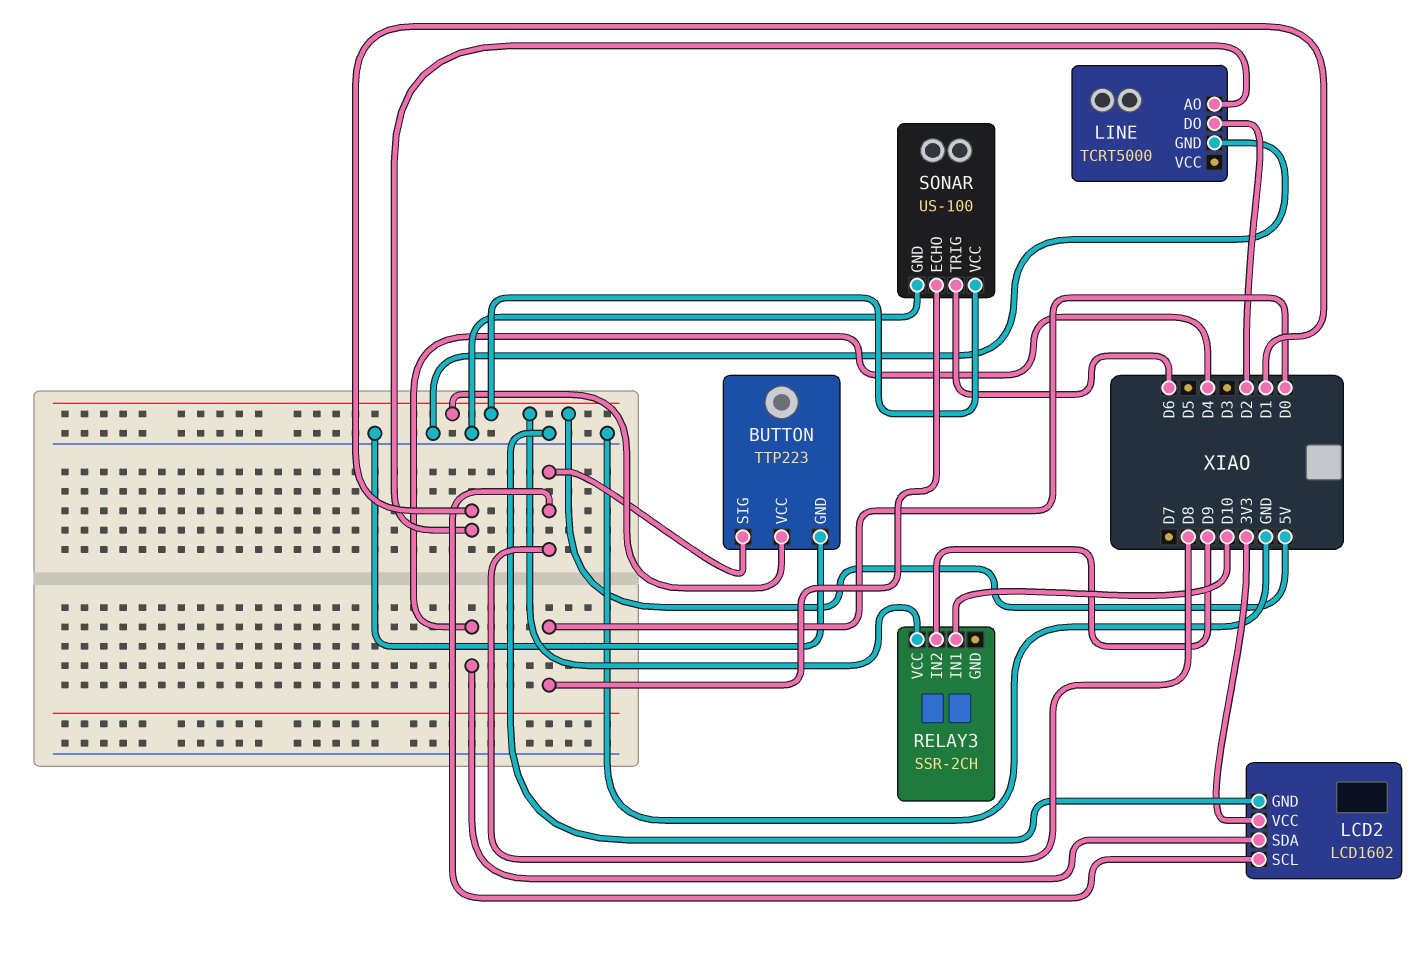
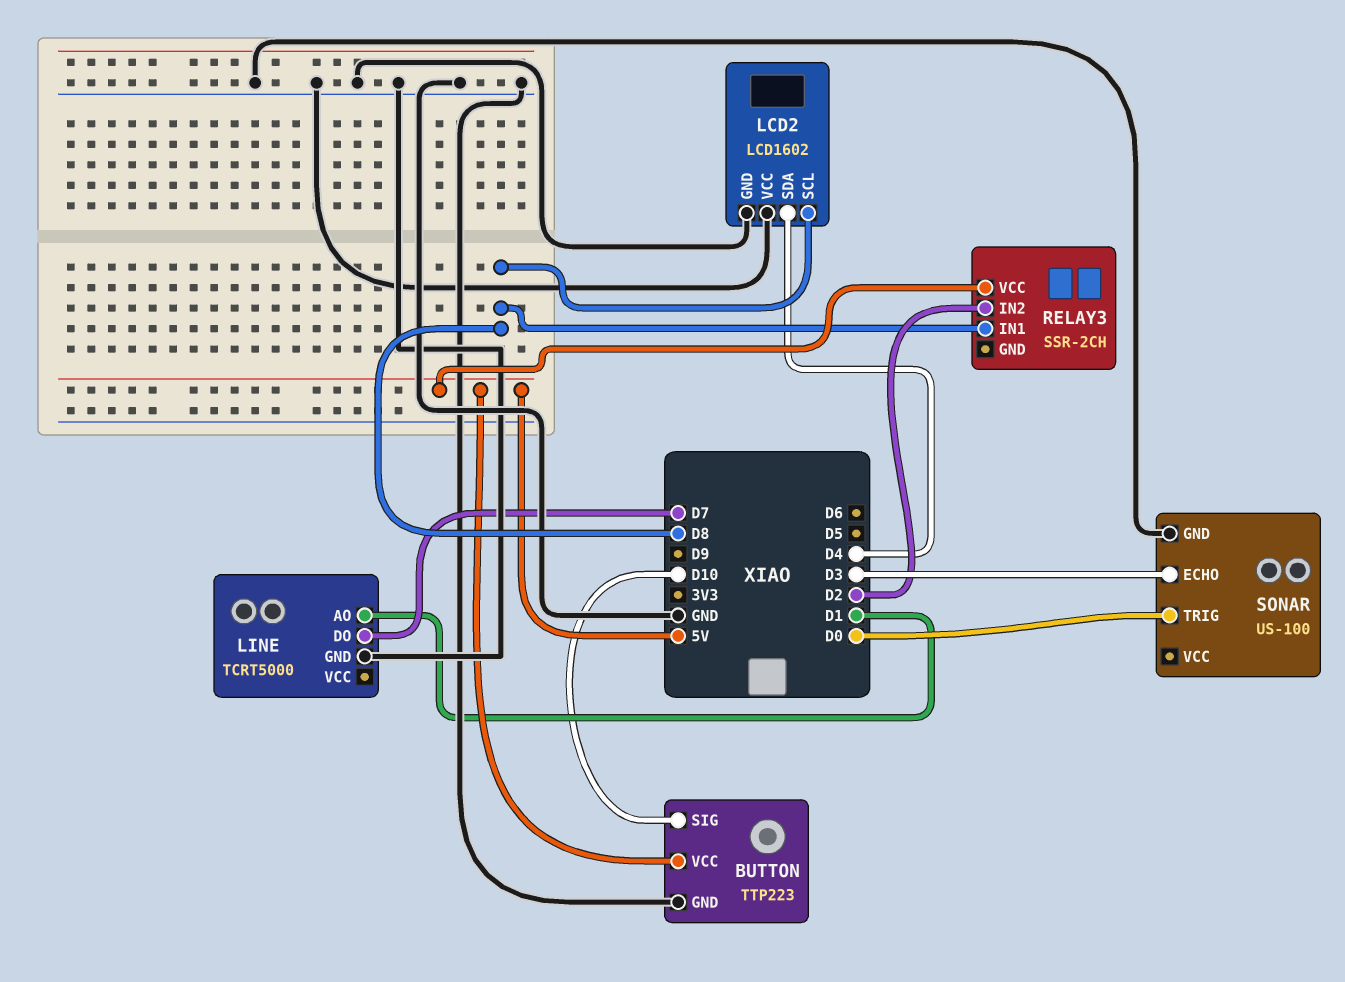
BUTTON pin SIG: D8 -> D10
LCD2 pin VCC: 3V3 -> GND
LINE pin DO: D2 -> D7
RELAY3 pin IN1: D10 -> D8
RELAY3 pin IN2: D9 -> D2
SONAR pin ECHO: D0 -> D3
SONAR pin TRIG: D6 -> D0
SONAR pin VCC: 5V -> none

